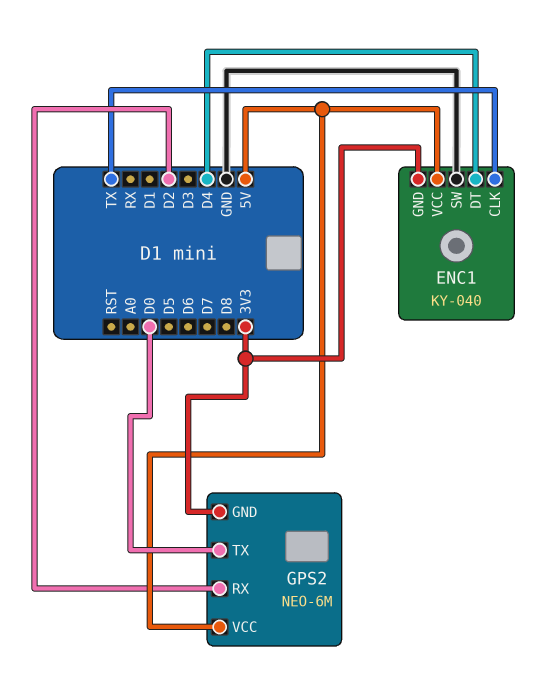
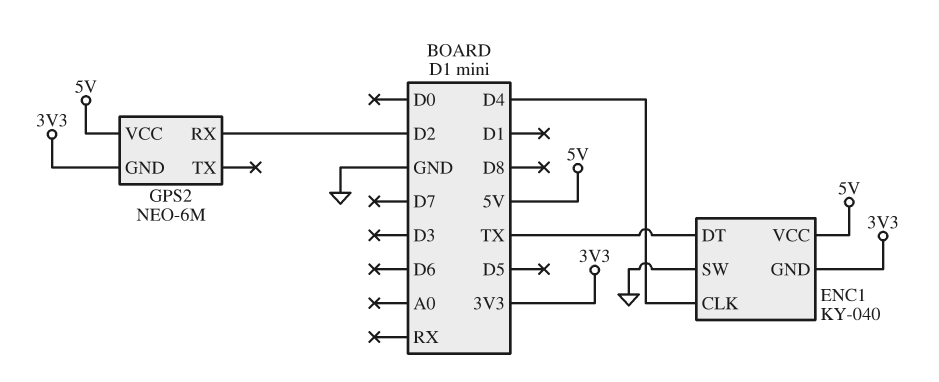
ENC1 pin CLK: TX -> D4
ENC1 pin DT: D4 -> TX
GPS2 pin TX: D0 -> none

